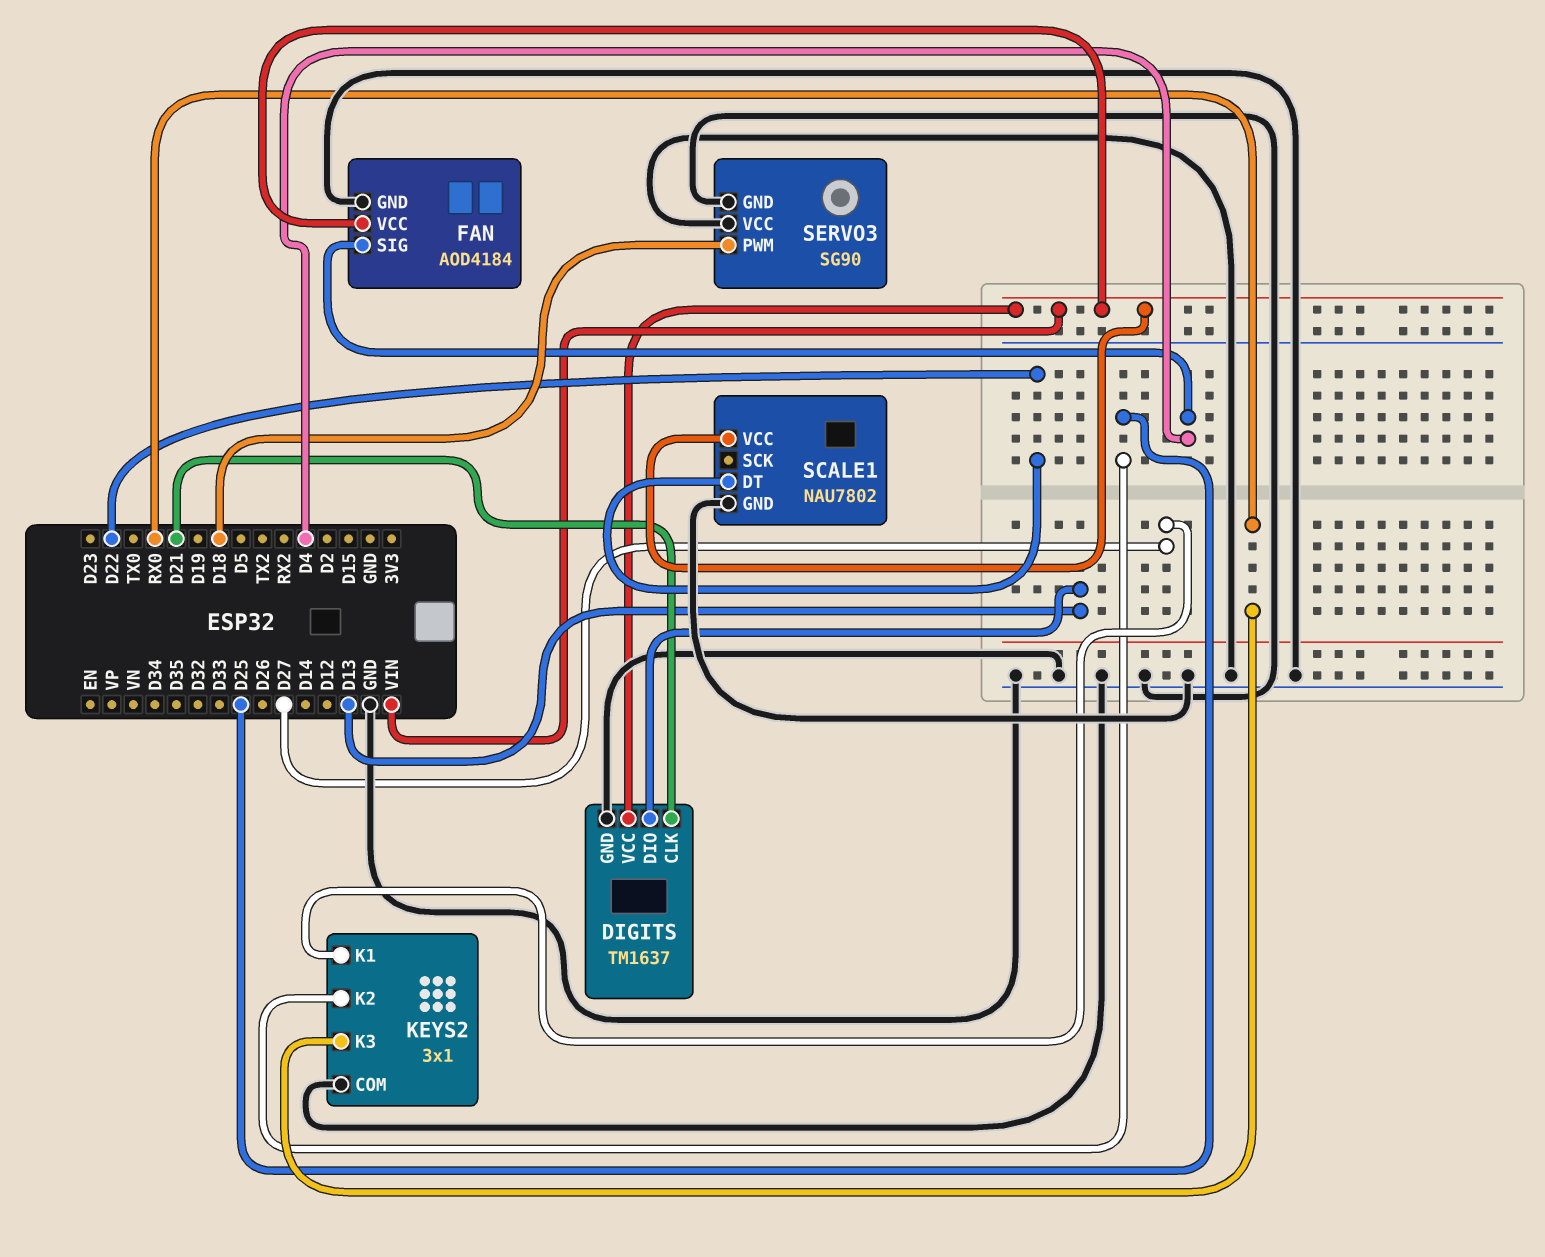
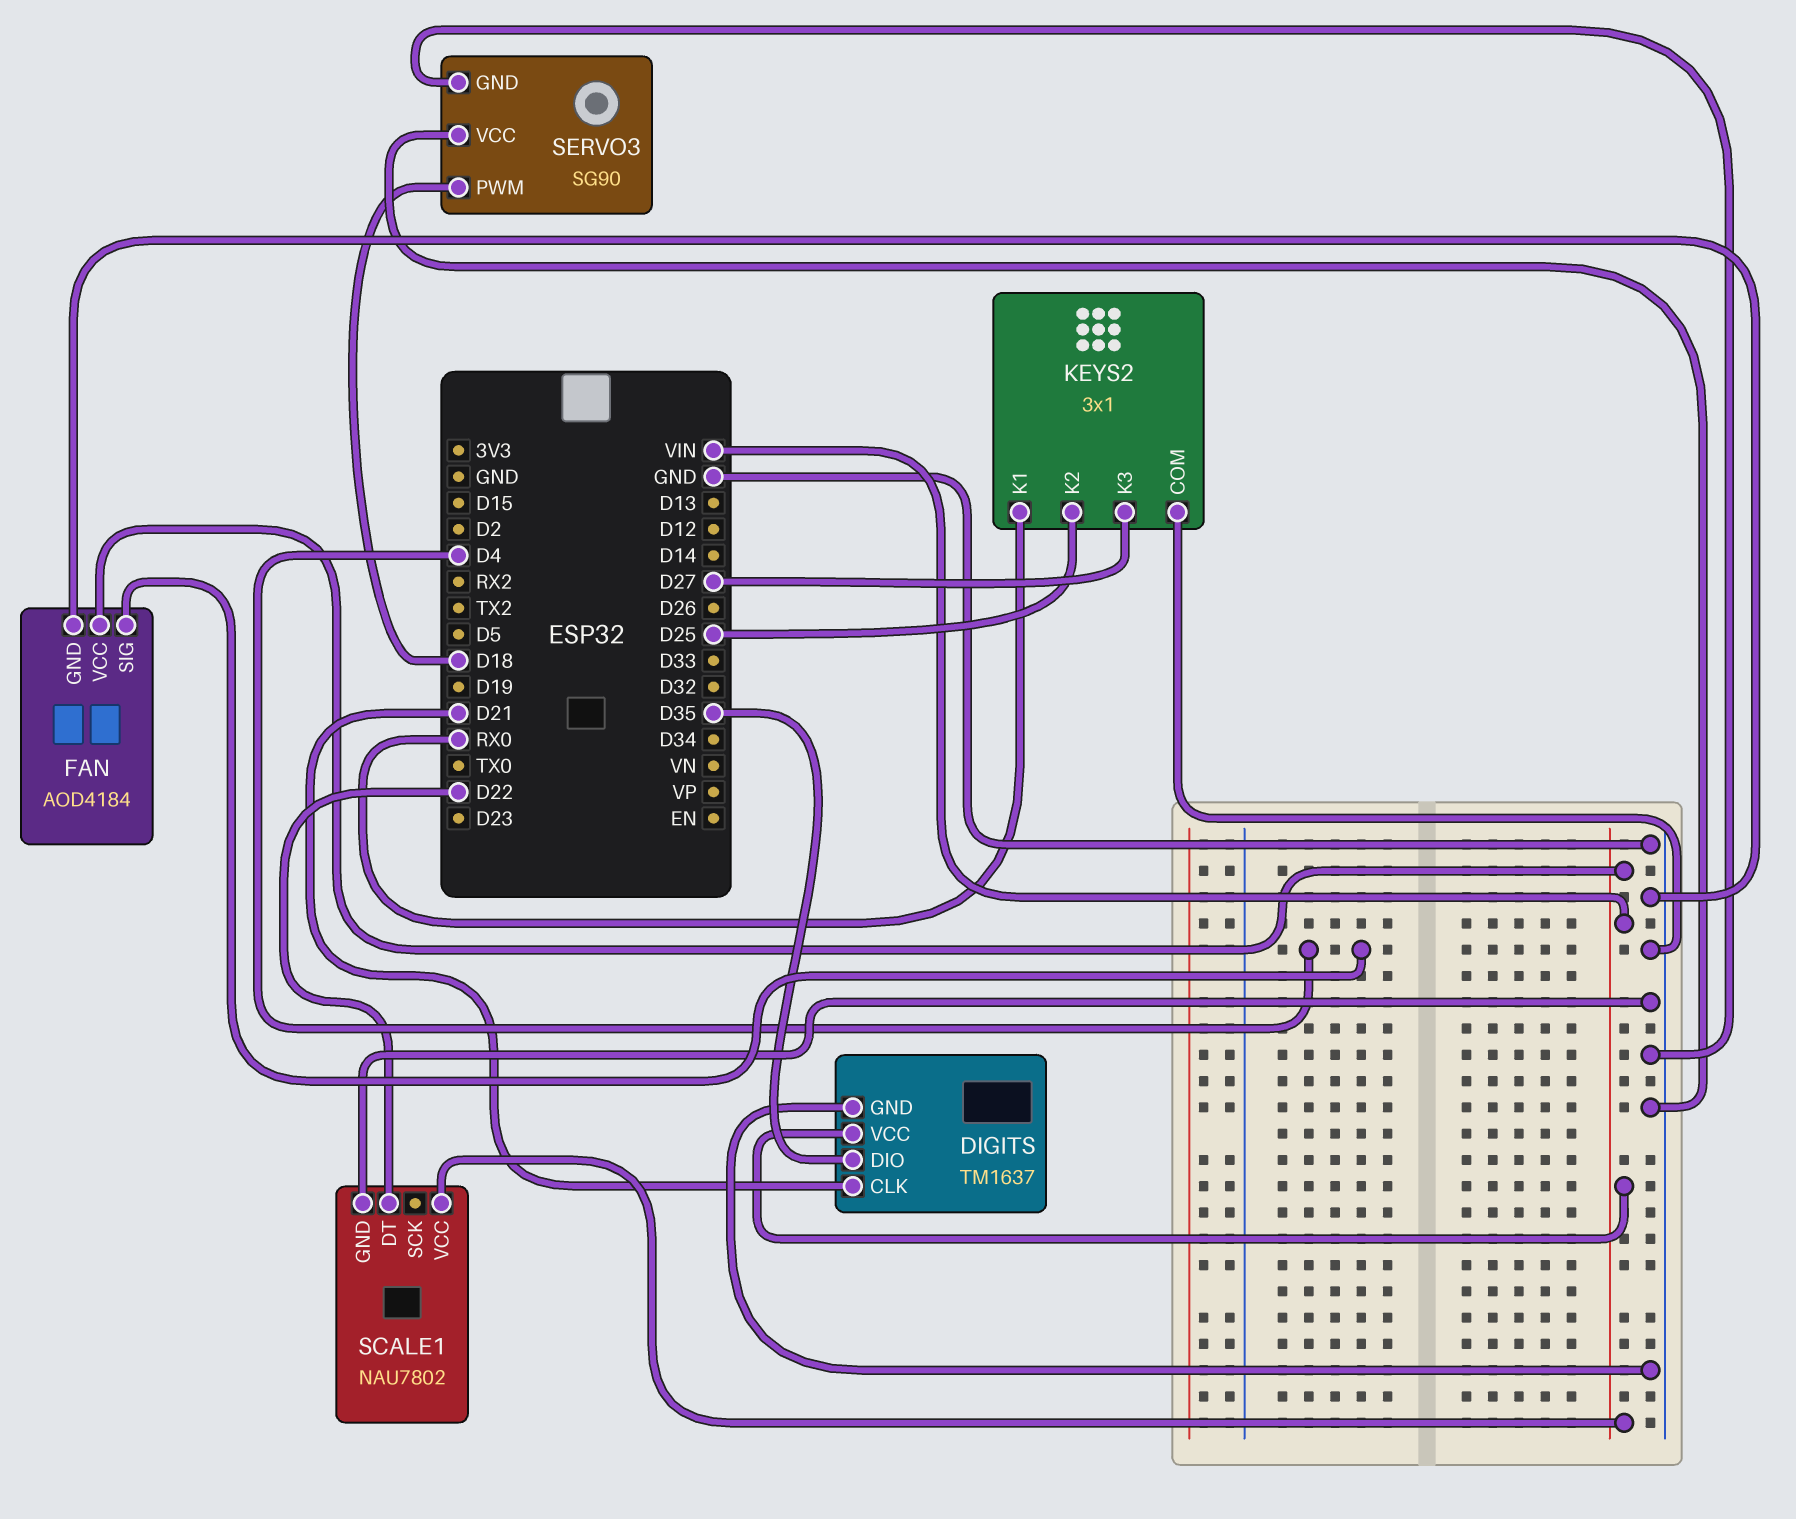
DIGITS pin DIO: D13 -> D35
KEYS2 pin K1: D27 -> RX0
KEYS2 pin K3: RX0 -> D27

